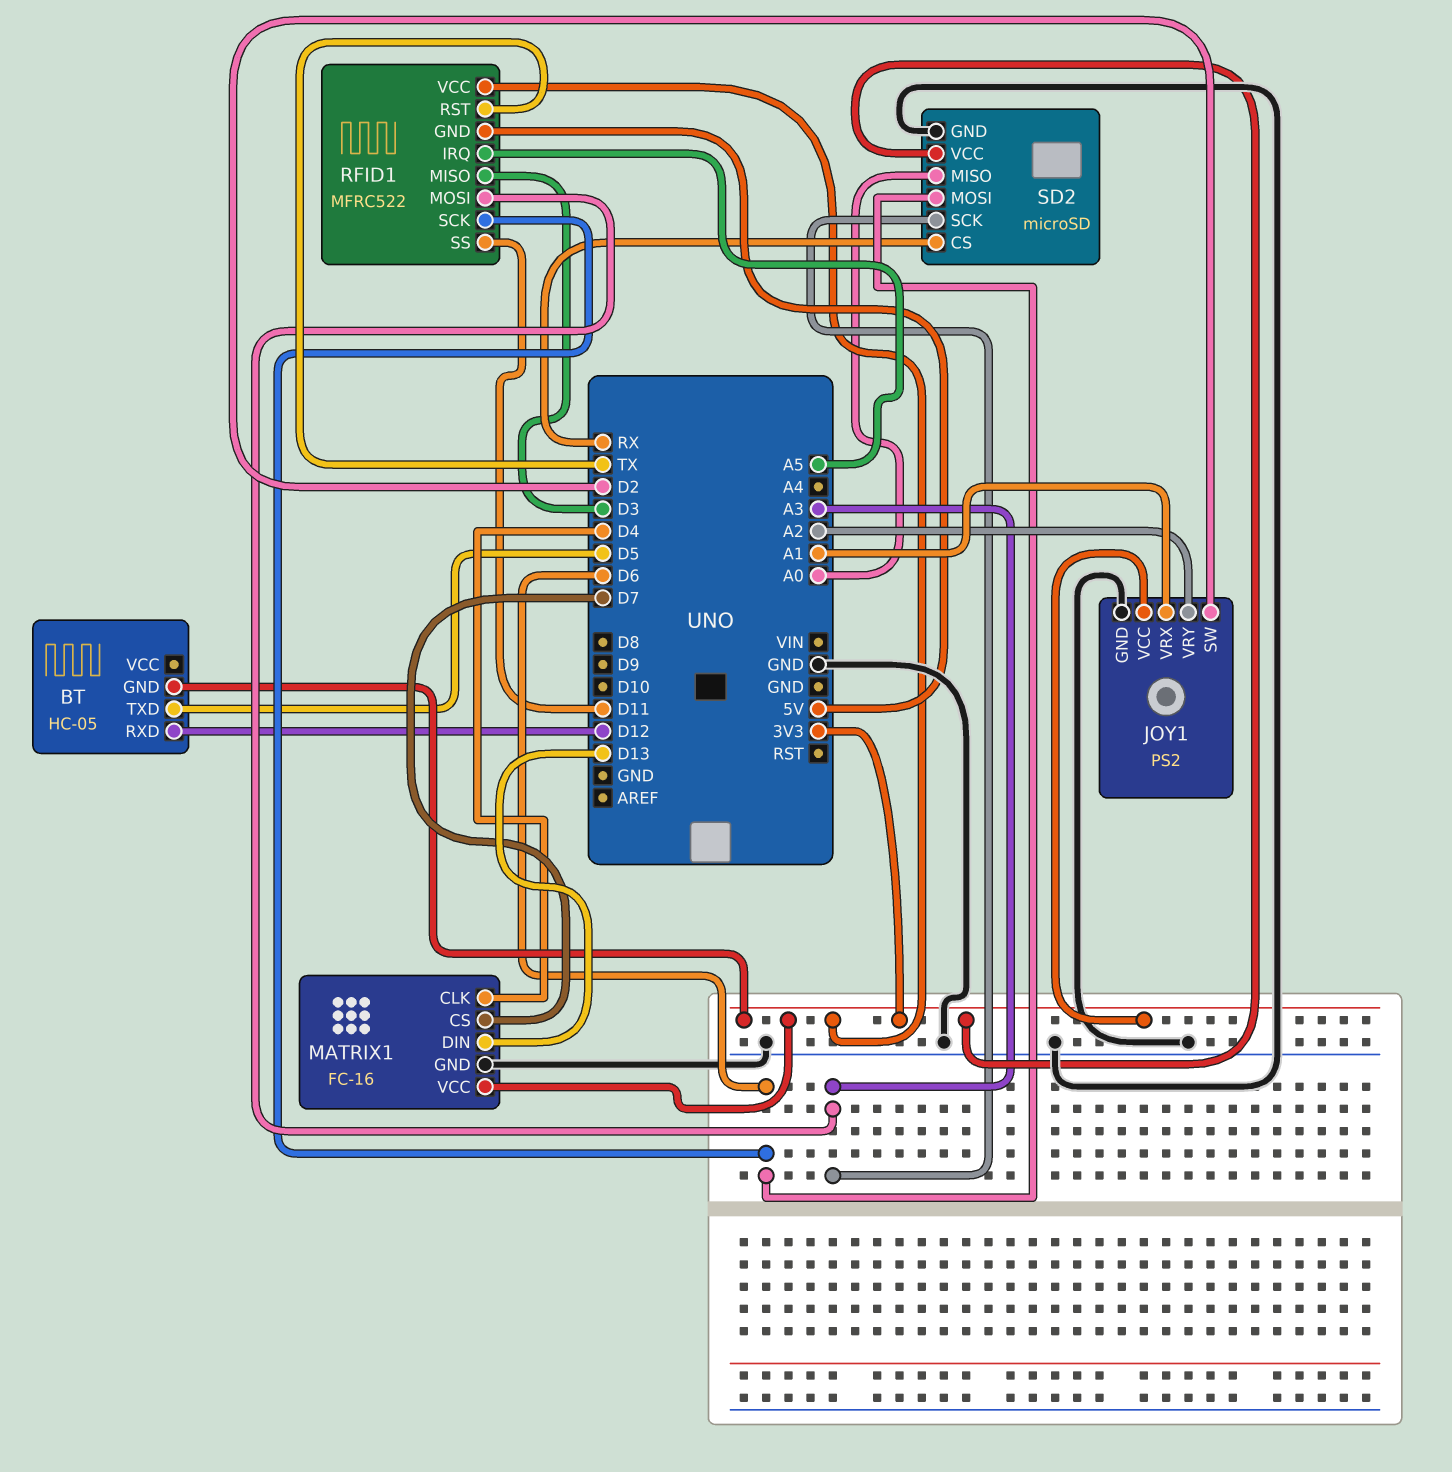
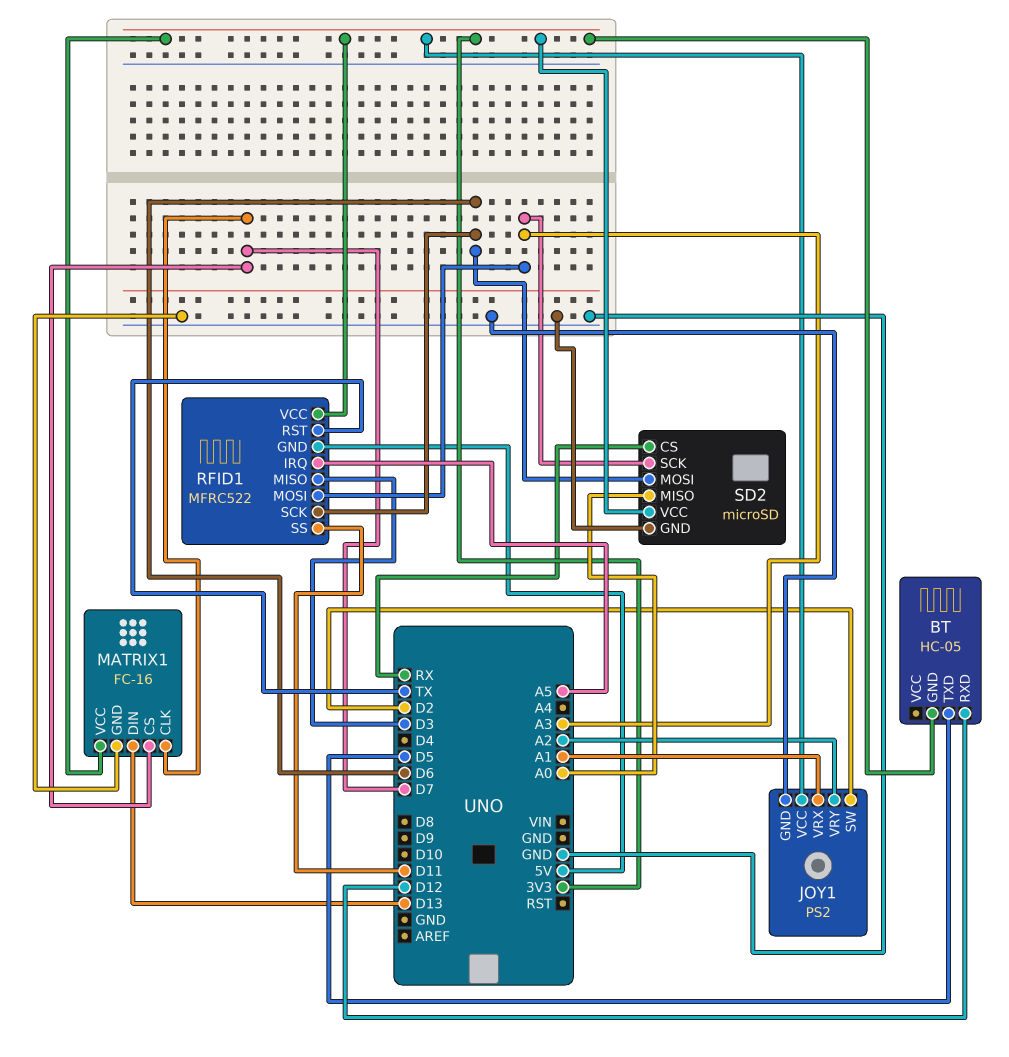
MATRIX1 pin CLK: D4 -> D7

